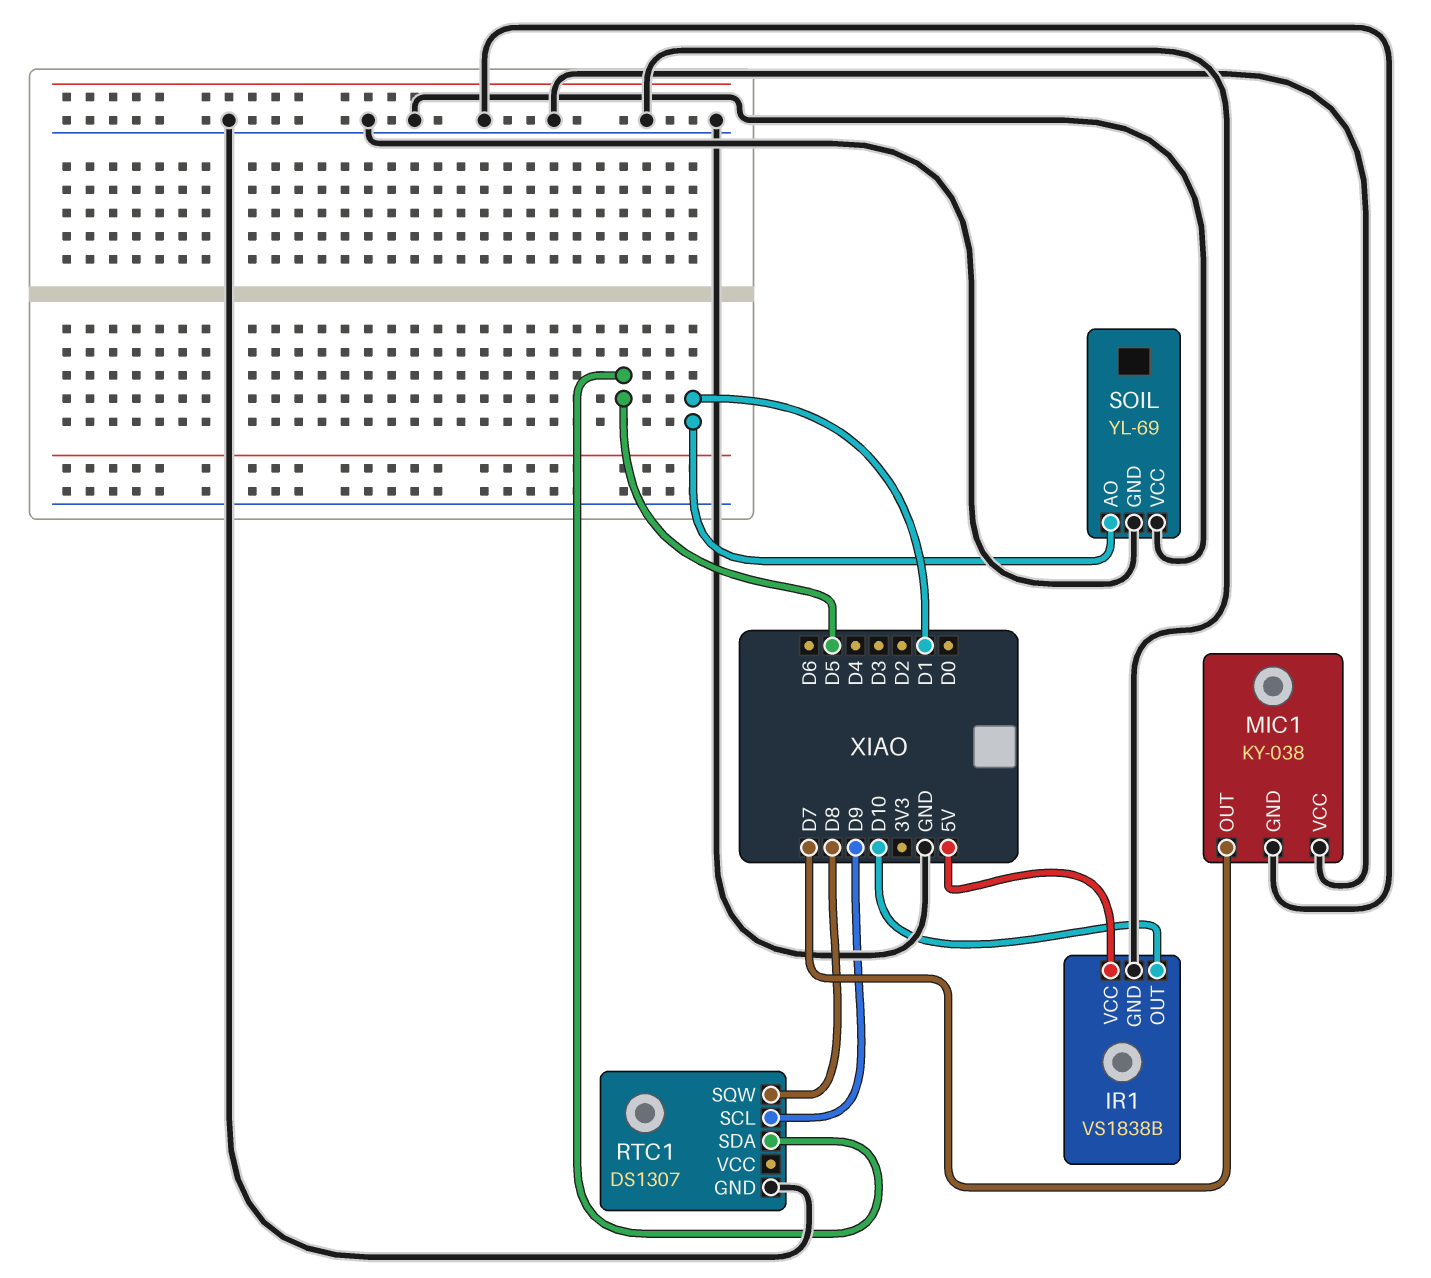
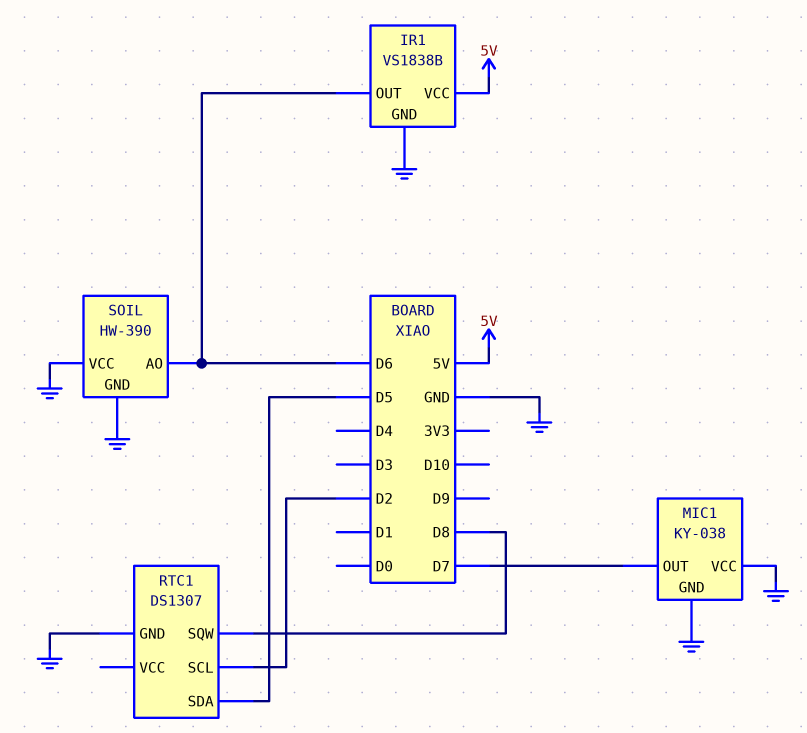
IR1 pin OUT: D10 -> D6
RTC1 pin SCL: D9 -> D2
SOIL: YL-69 -> HW-390
SOIL pin AO: D1 -> D6

